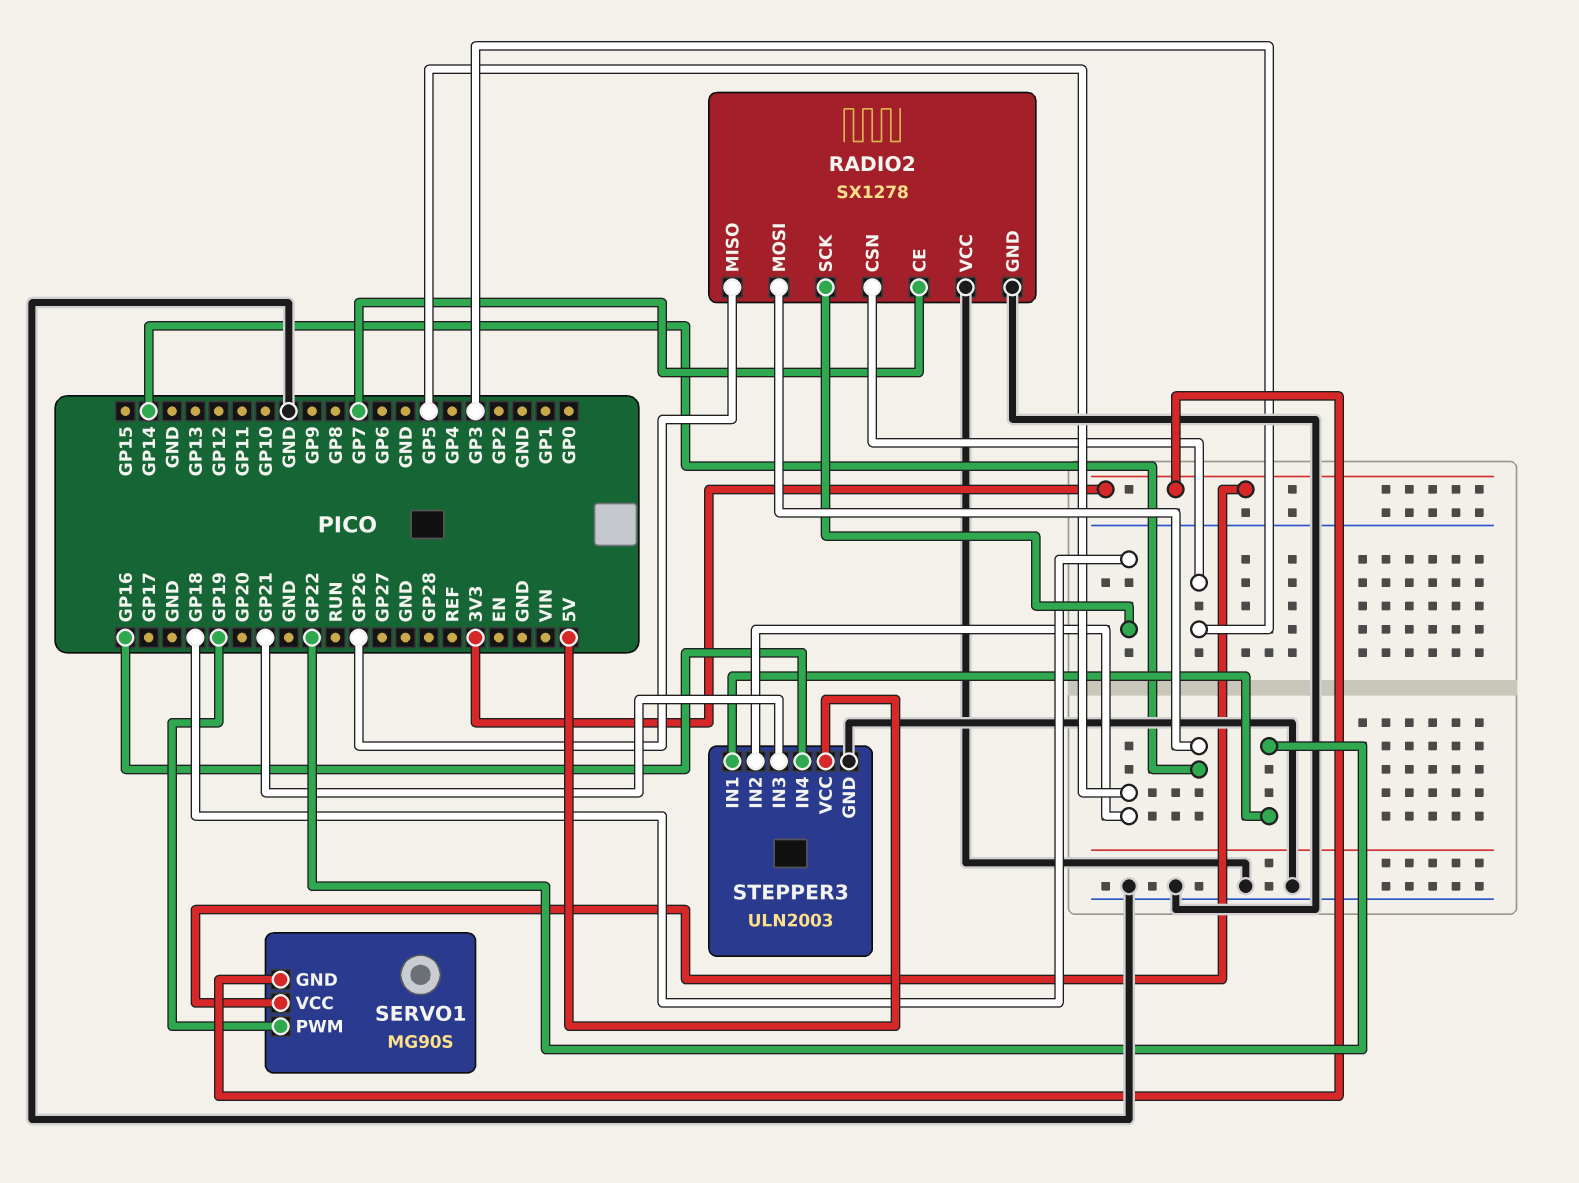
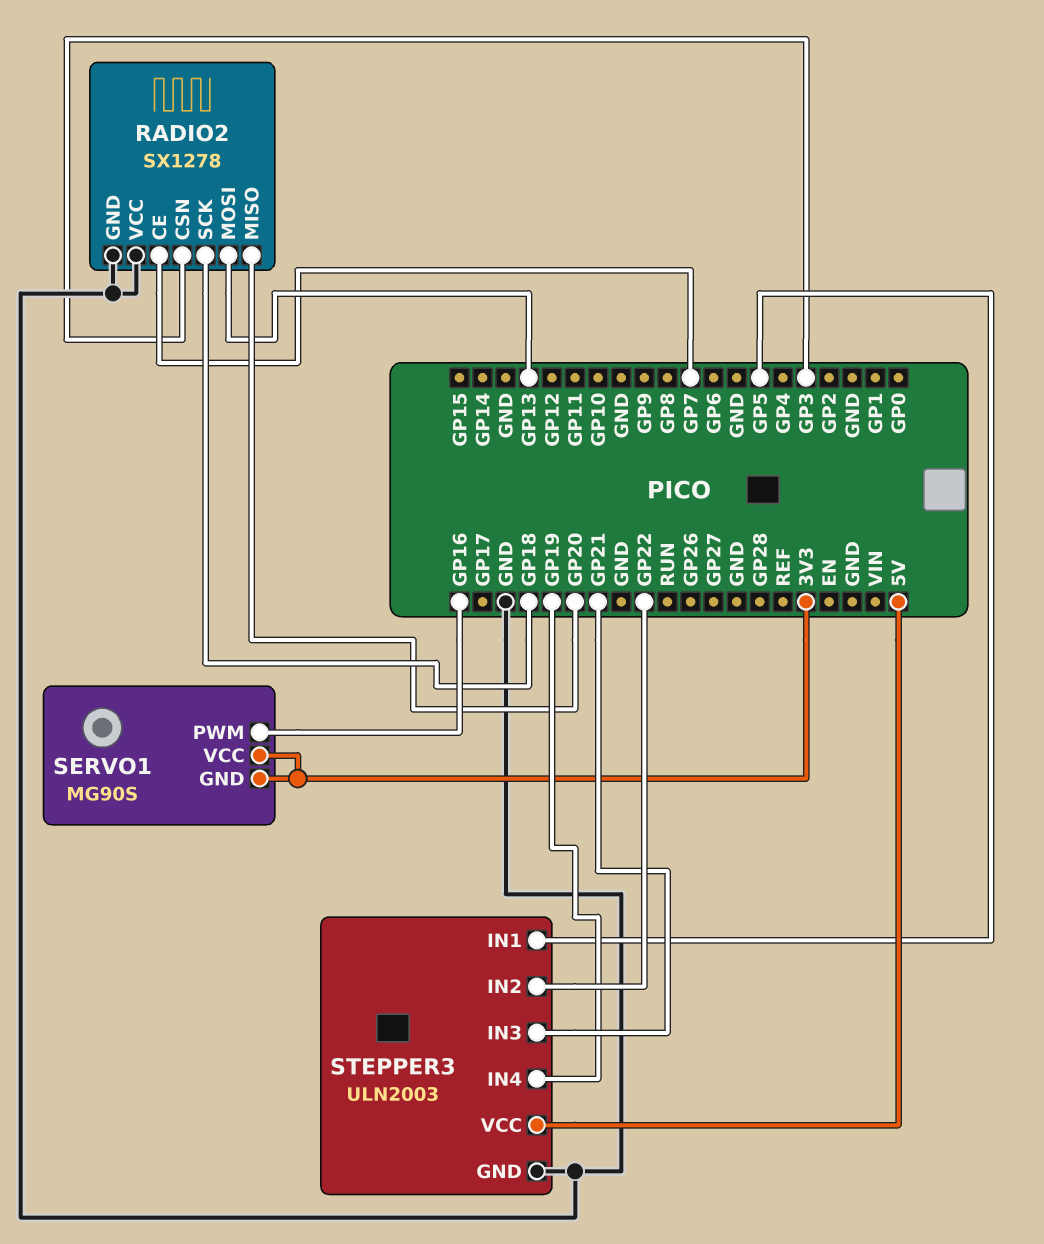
RADIO2 pin MISO: GP26 -> GP20
RADIO2 pin MOSI: GP14 -> GP13
SERVO1 pin PWM: GP19 -> GP16
STEPPER3 pin IN1: GP22 -> GP5
STEPPER3 pin IN2: GP5 -> GP22
STEPPER3 pin IN4: GP16 -> GP19

